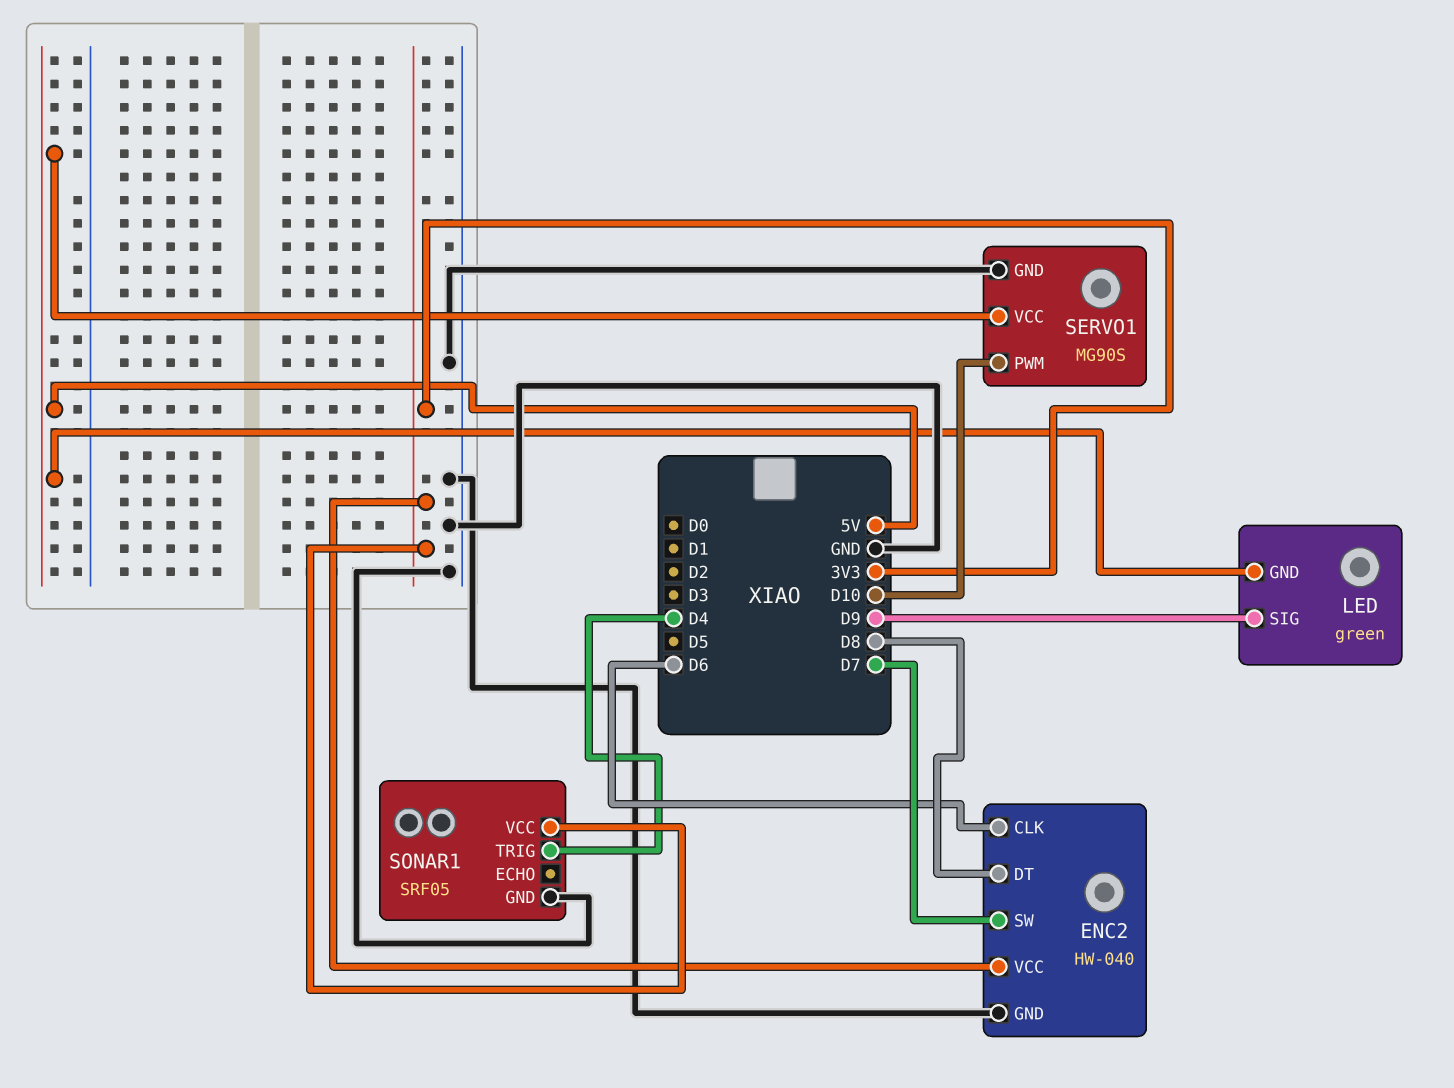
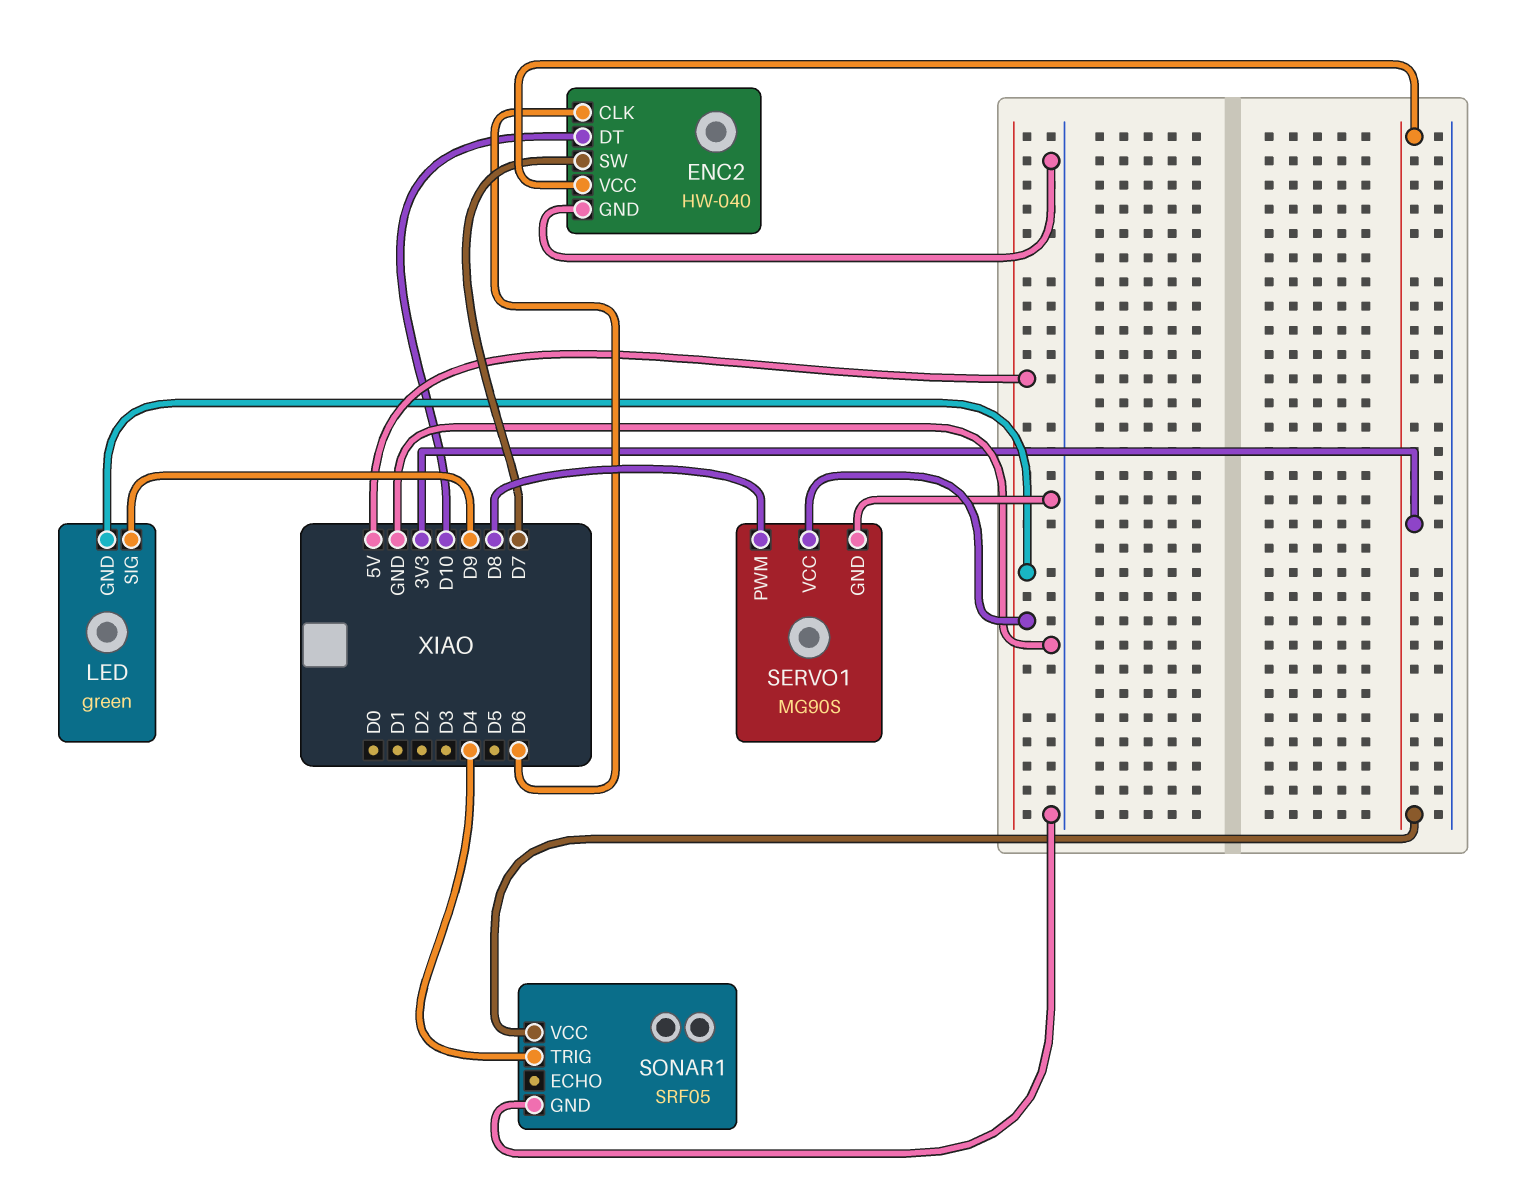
ENC2 pin DT: D8 -> D10
SERVO1 pin PWM: D10 -> D8

